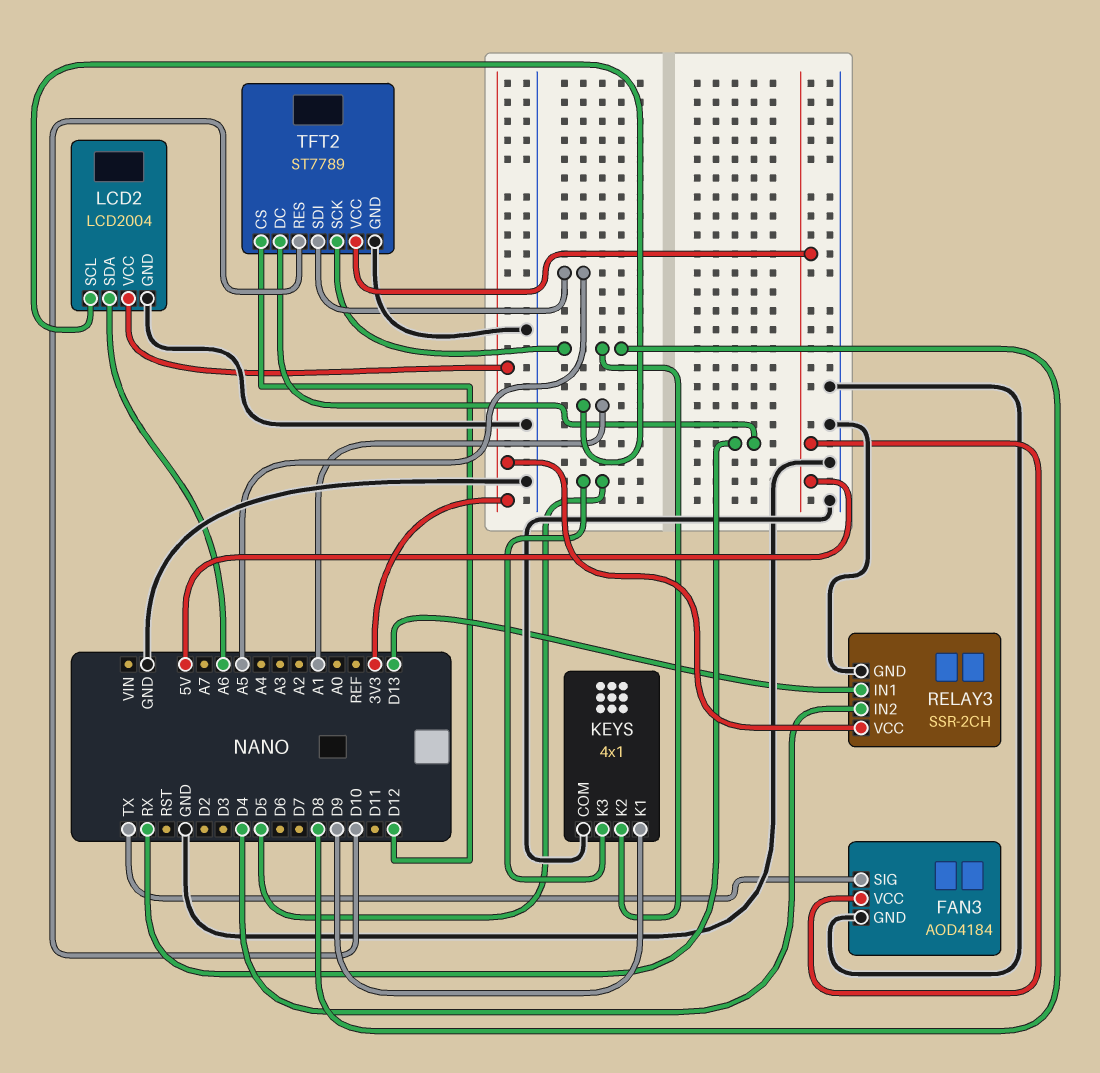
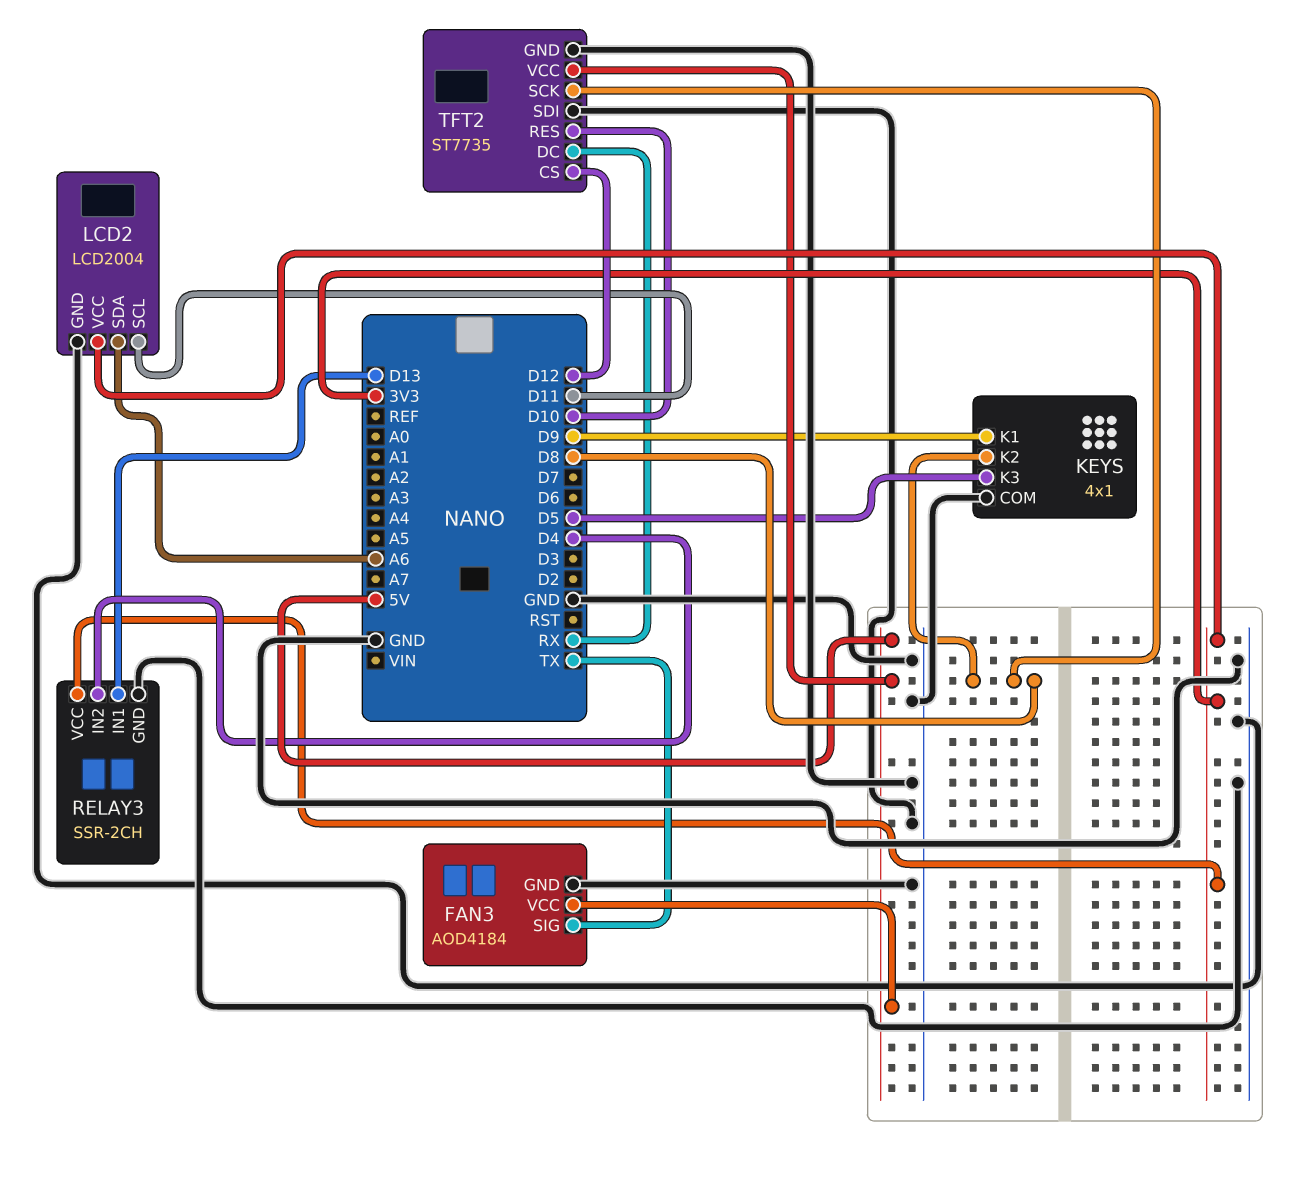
LCD2 pin SCL: A1 -> D11
TFT2: ST7789 -> ST7735
TFT2 pin SDI: A5 -> GND

